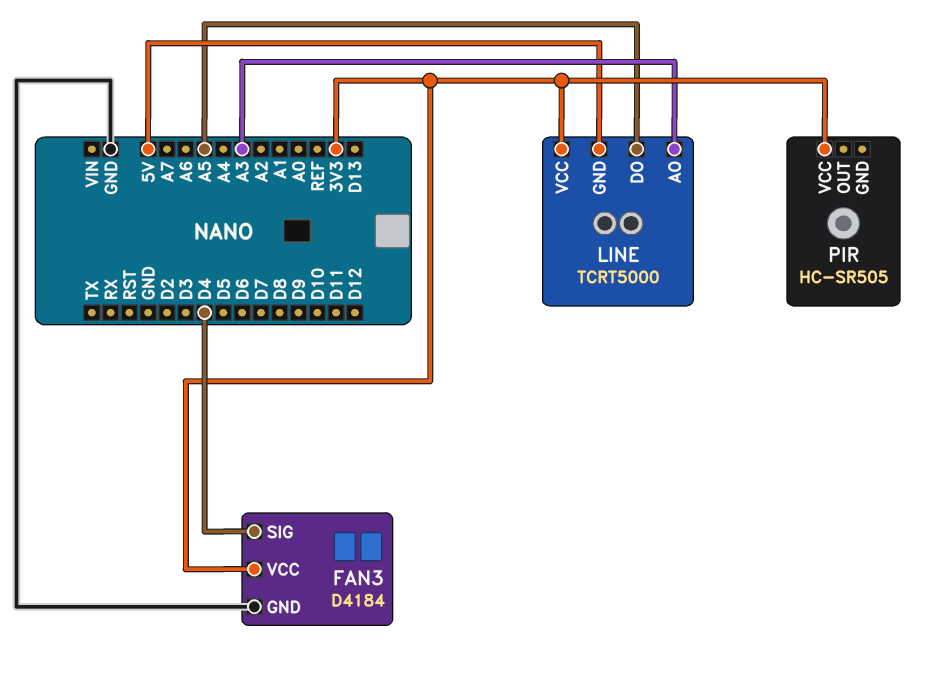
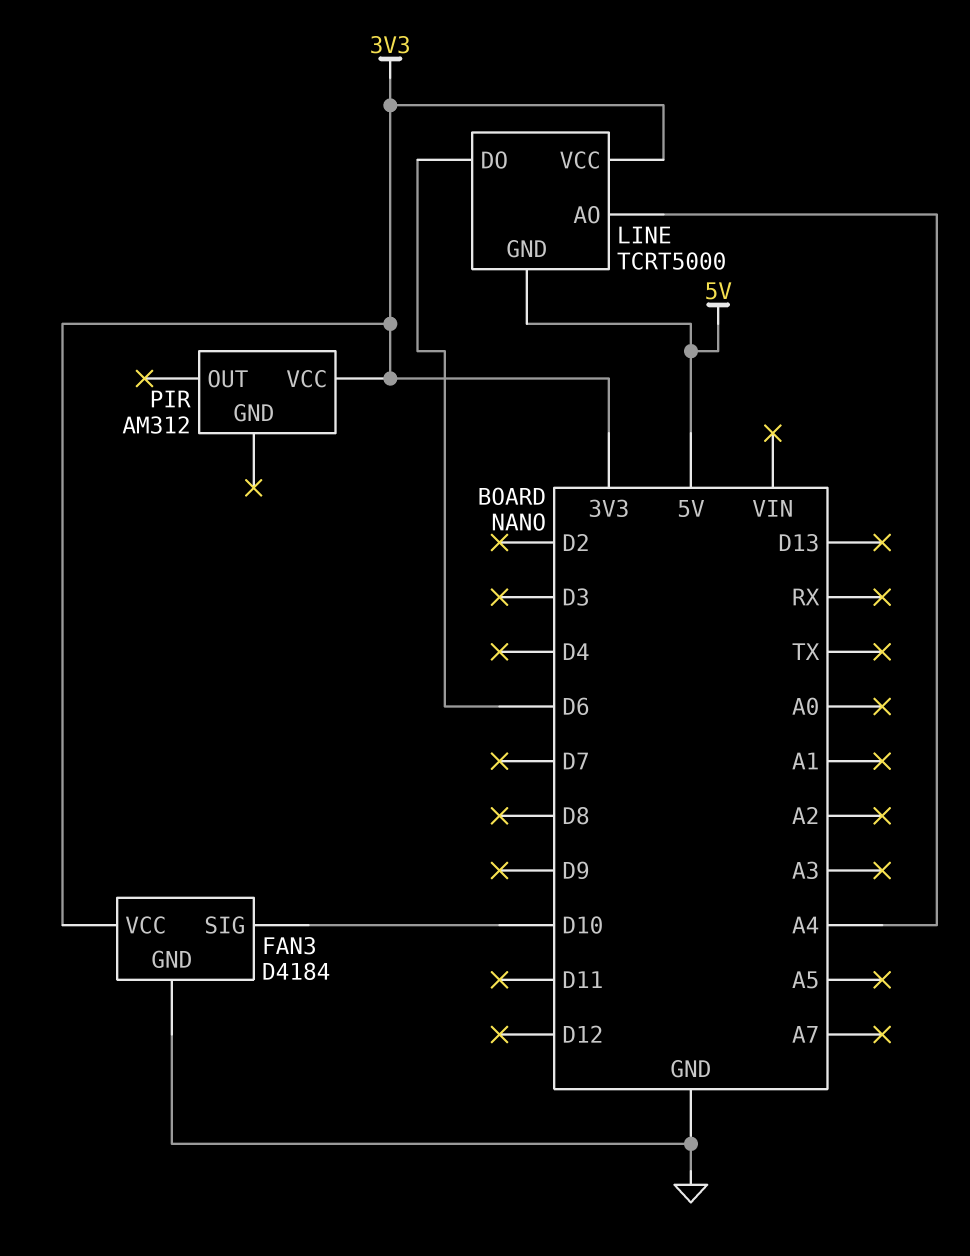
FAN3 pin SIG: D4 -> D10
LINE pin AO: A3 -> A4
LINE pin DO: A5 -> D6
PIR: HC-SR505 -> AM312

